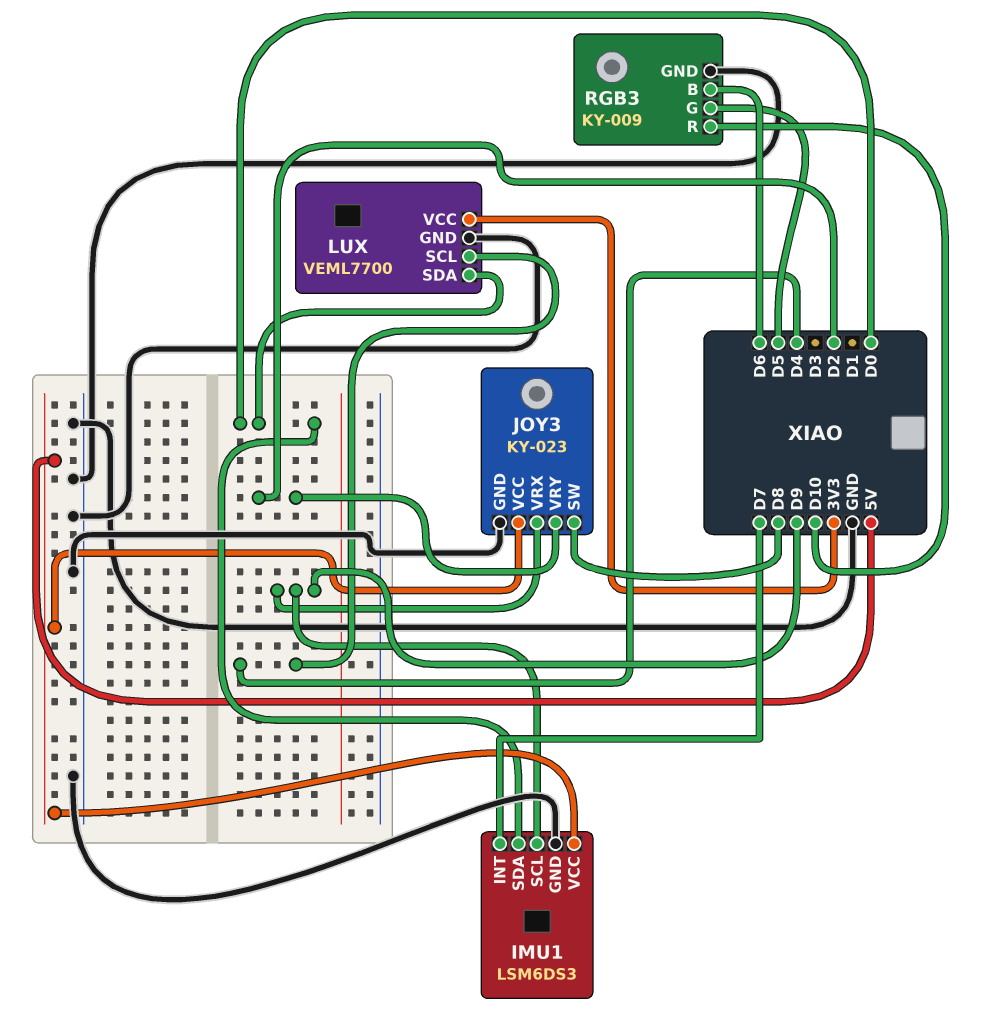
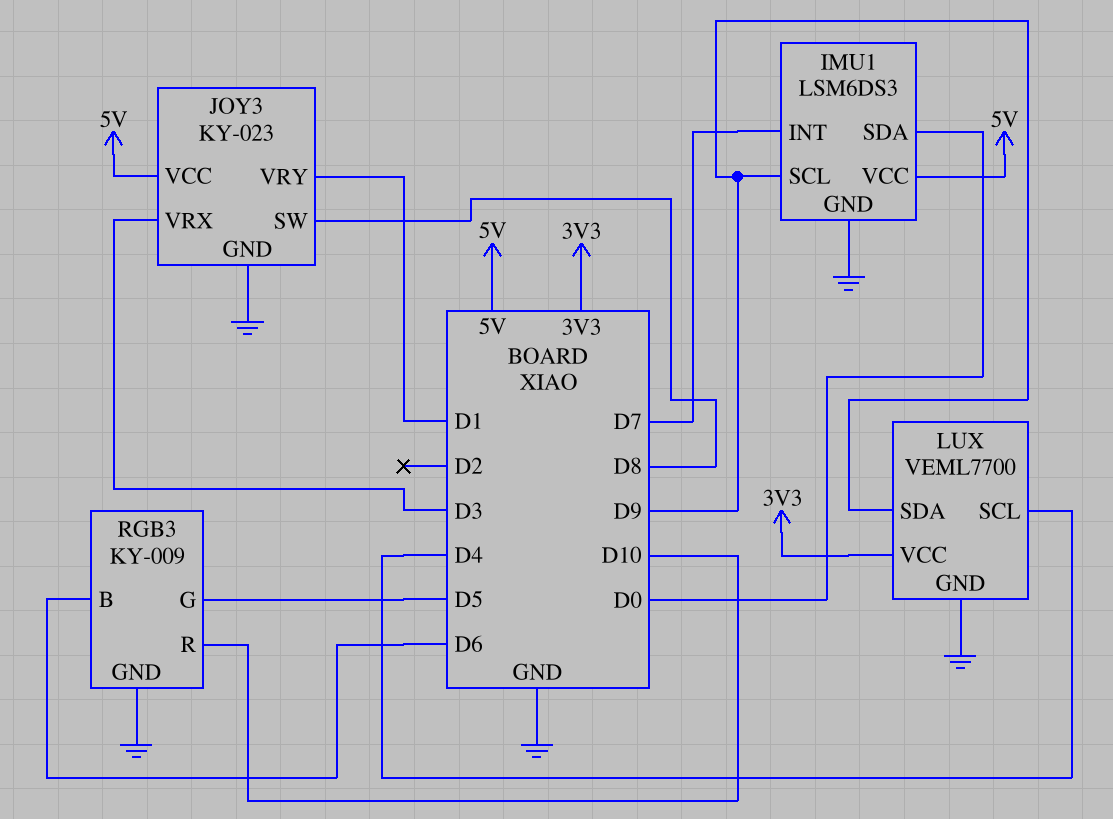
JOY3 pin VRX: D9 -> D3
JOY3 pin VRY: D2 -> D1
LUX pin SDA: D0 -> D9

